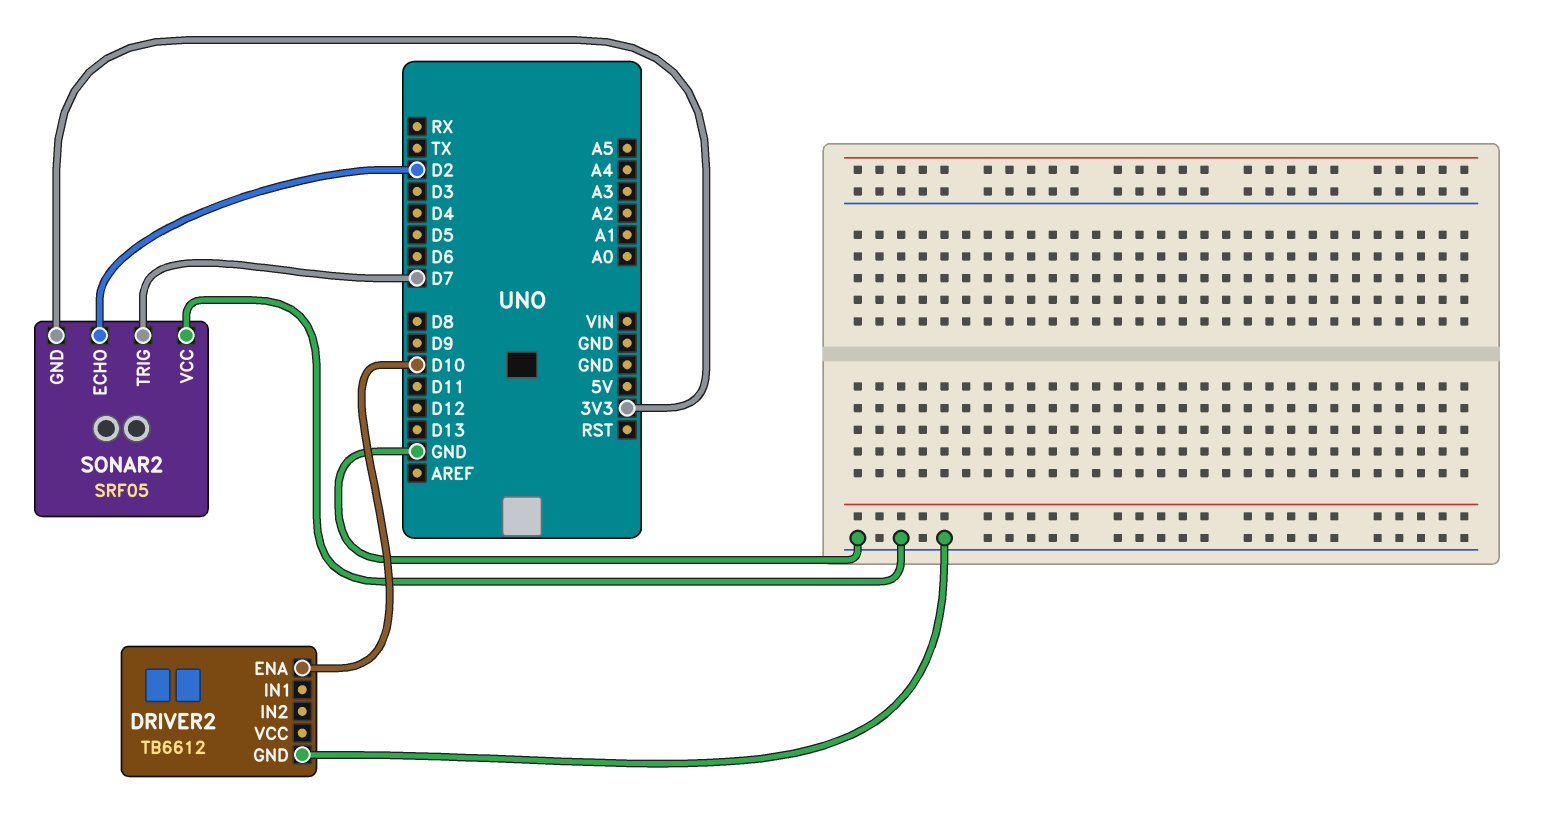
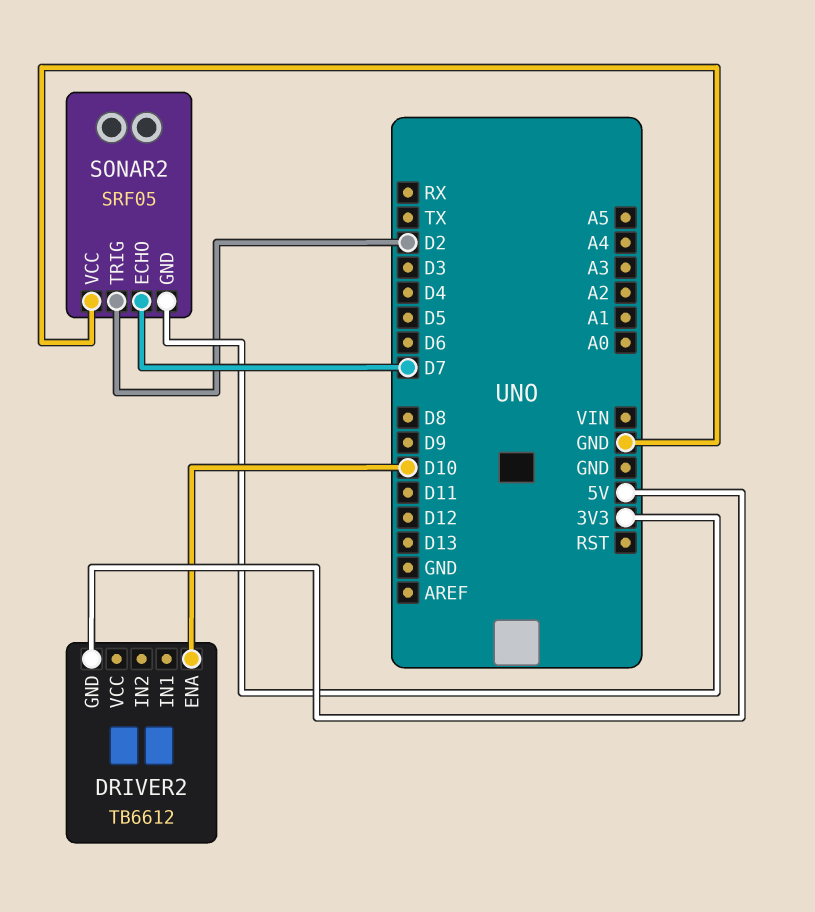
DRIVER2 pin GND: GND -> 5V
SONAR2 pin ECHO: D2 -> D7
SONAR2 pin TRIG: D7 -> D2

